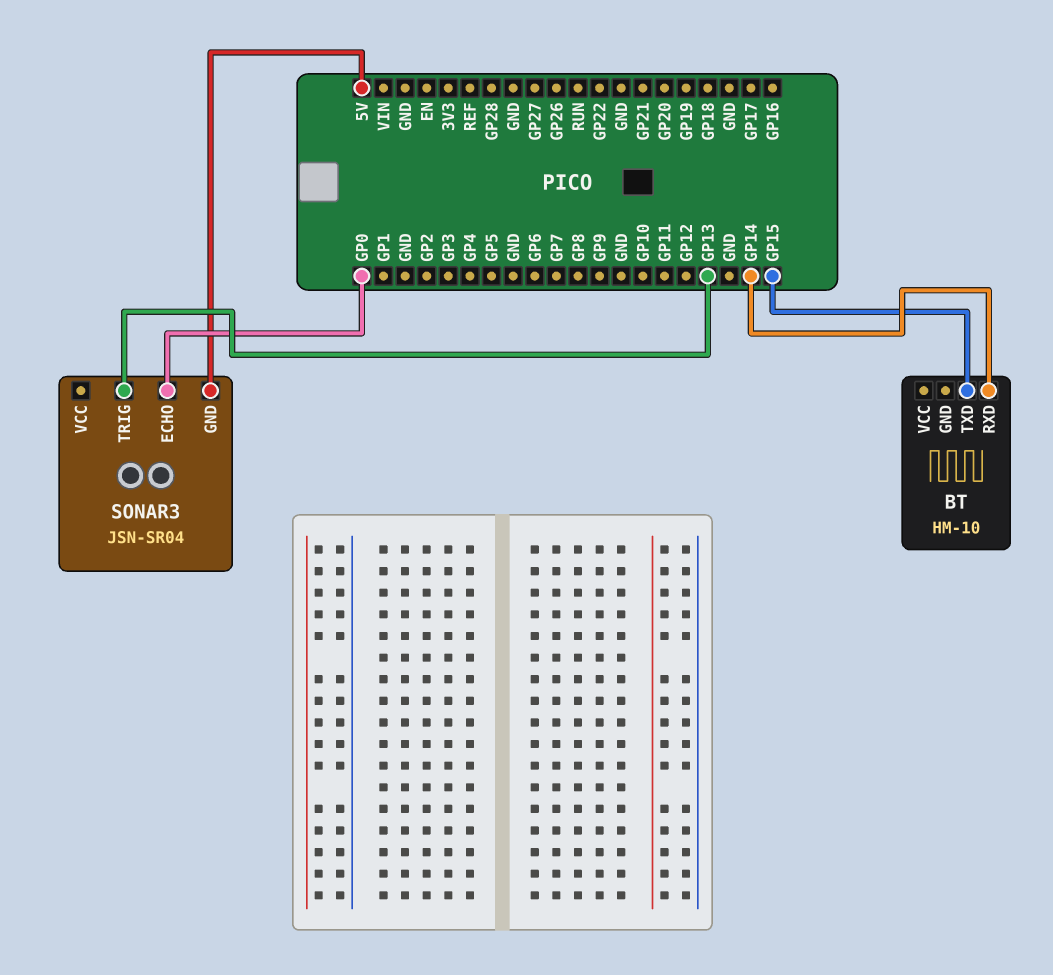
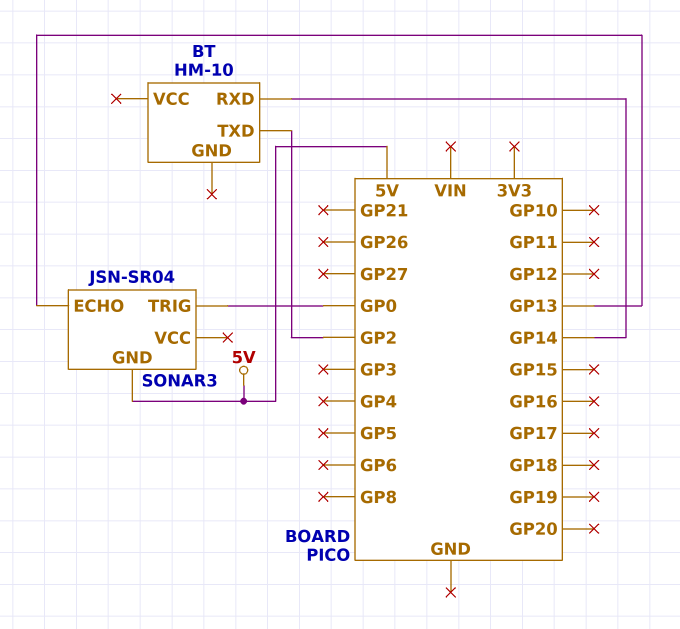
BT pin TXD: GP15 -> GP2
SONAR3 pin ECHO: GP0 -> GP13
SONAR3 pin TRIG: GP13 -> GP0

